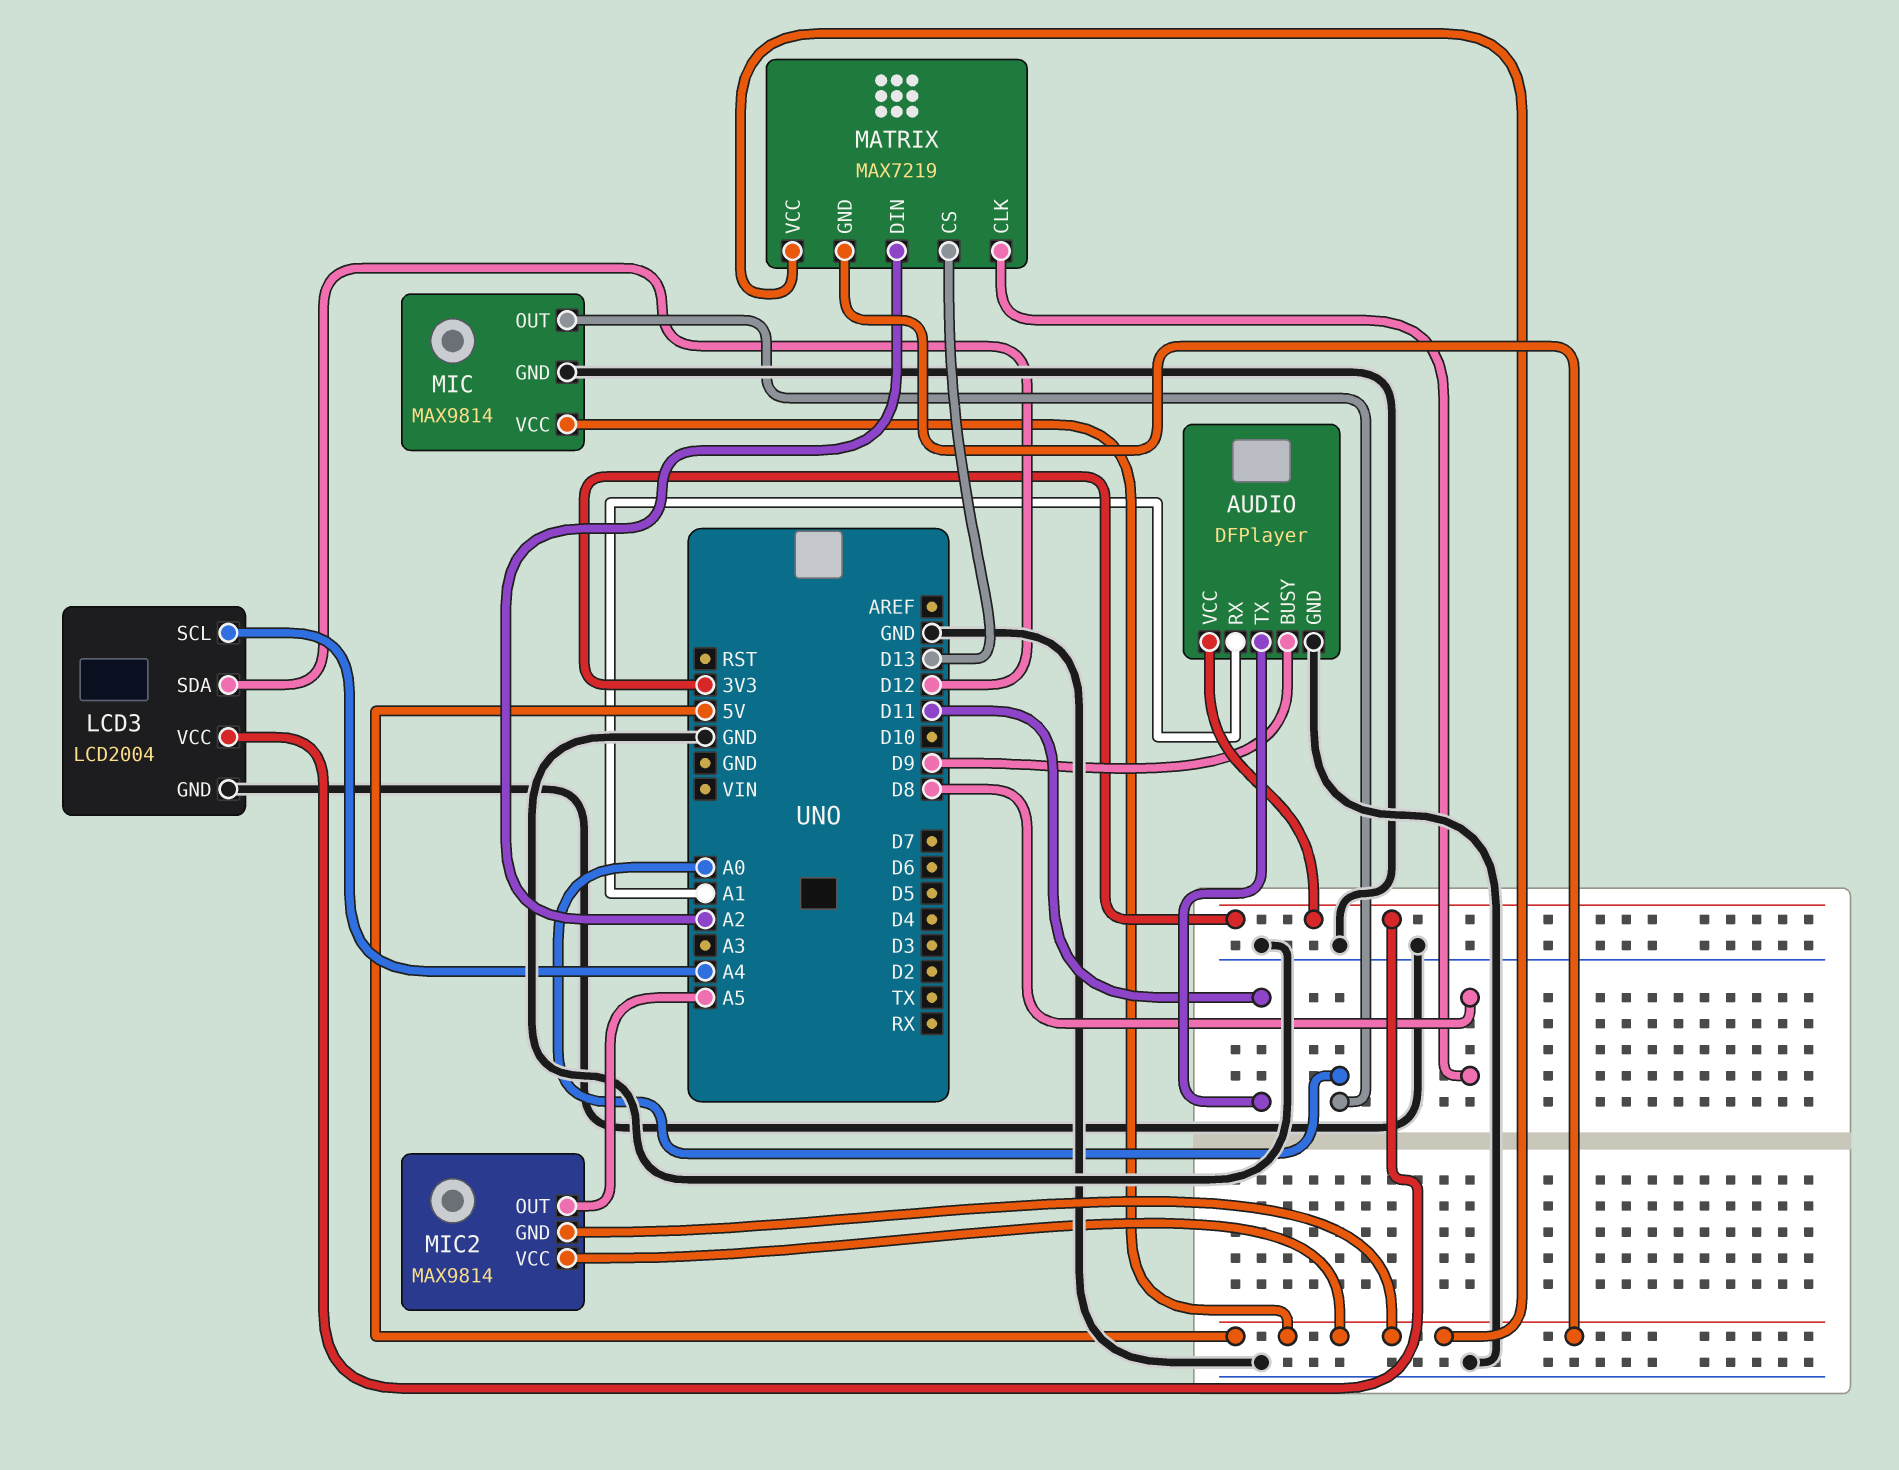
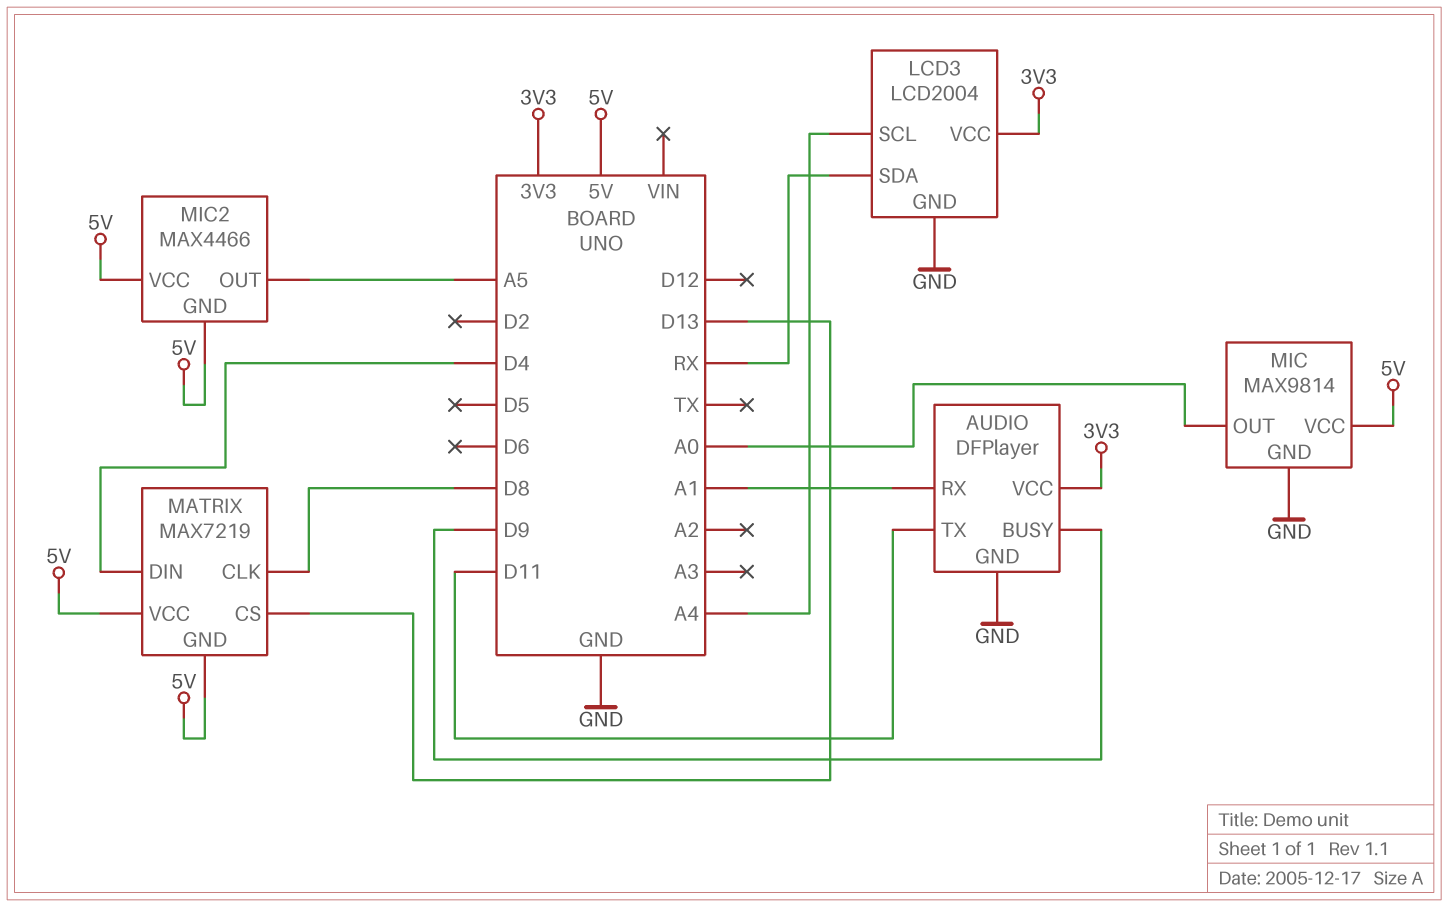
LCD3 pin SDA: D12 -> RX
MATRIX pin DIN: A2 -> D4
MIC2: MAX9814 -> MAX4466

